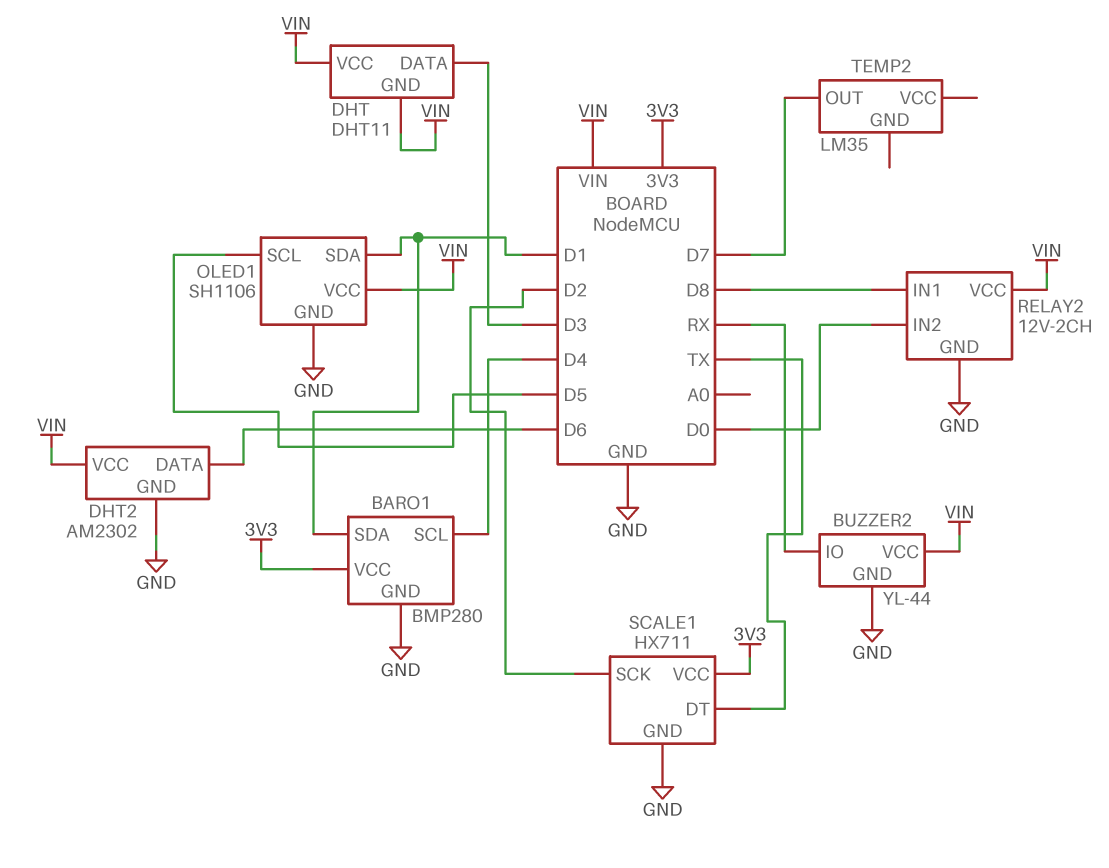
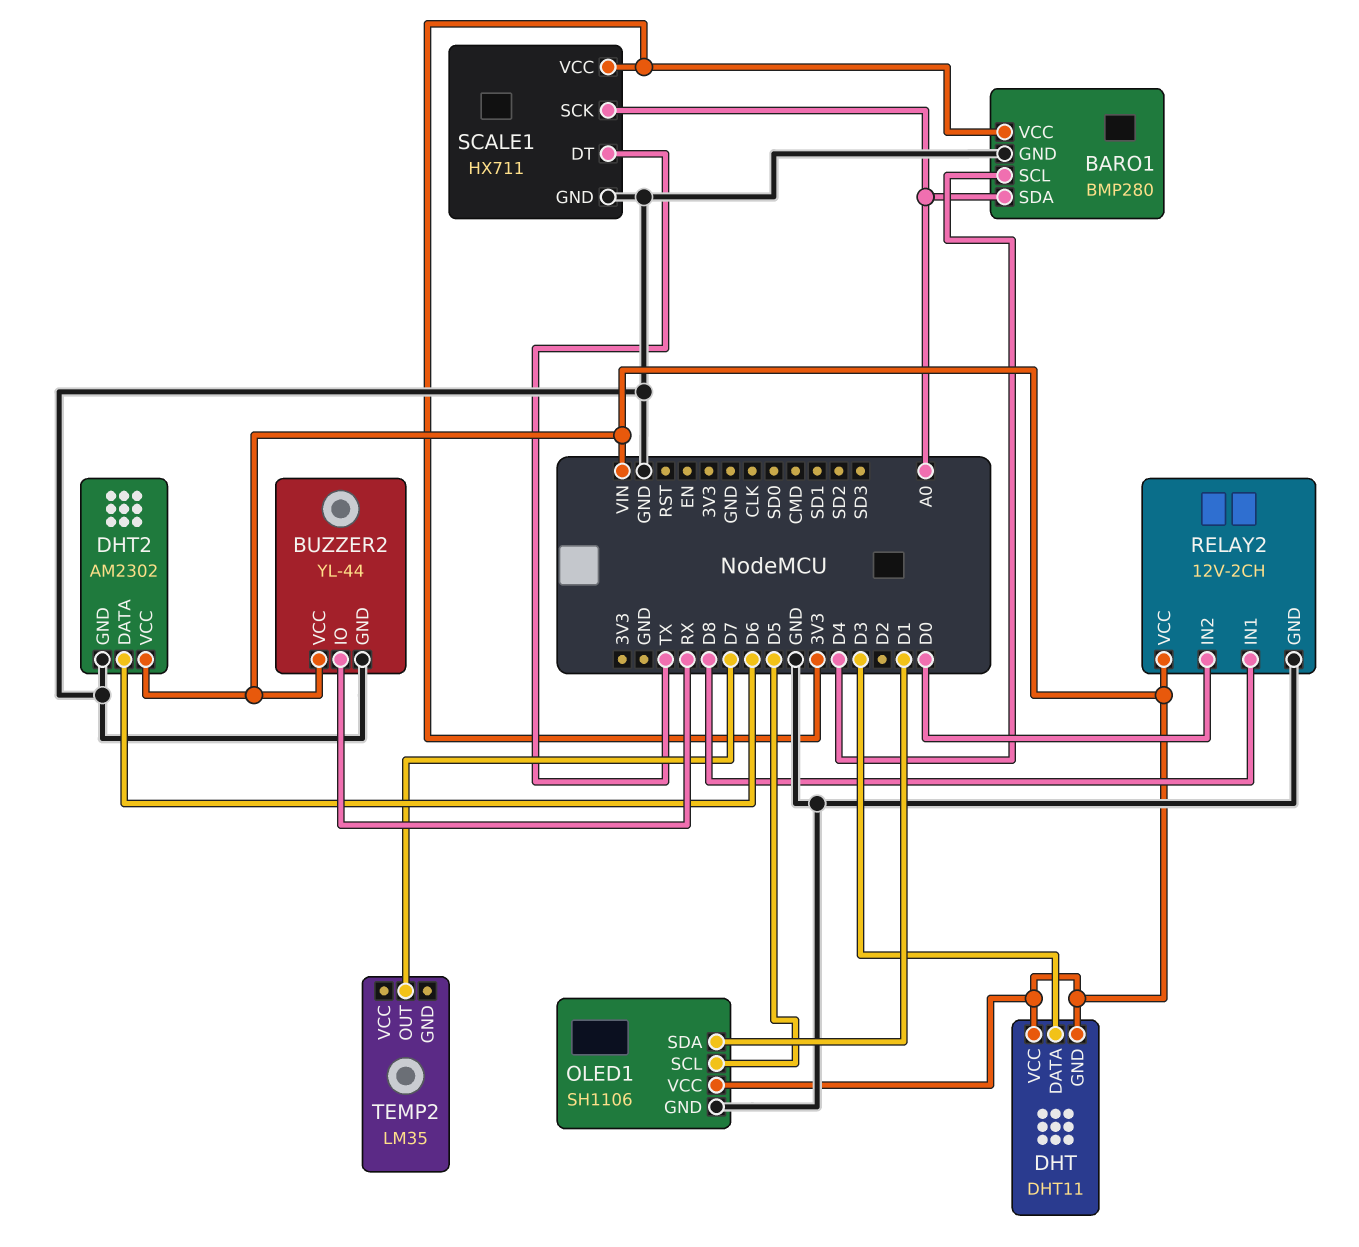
BARO1 pin SDA: D1 -> A0
SCALE1 pin SCK: D2 -> A0

